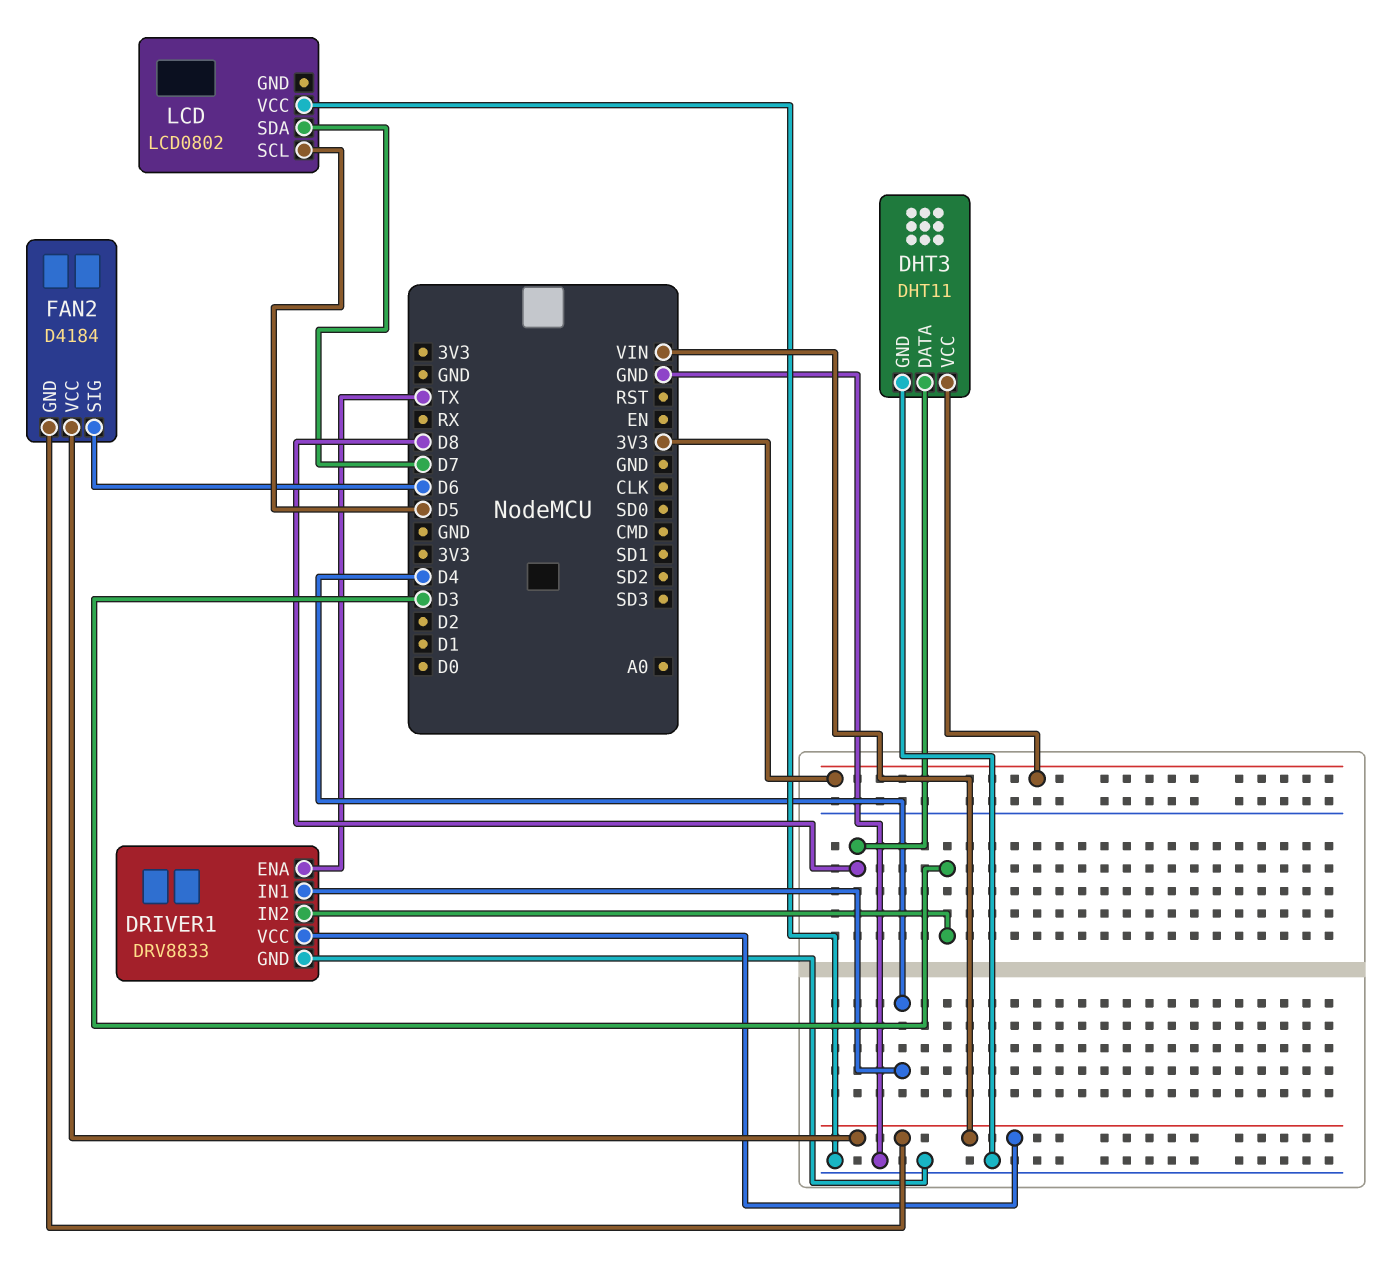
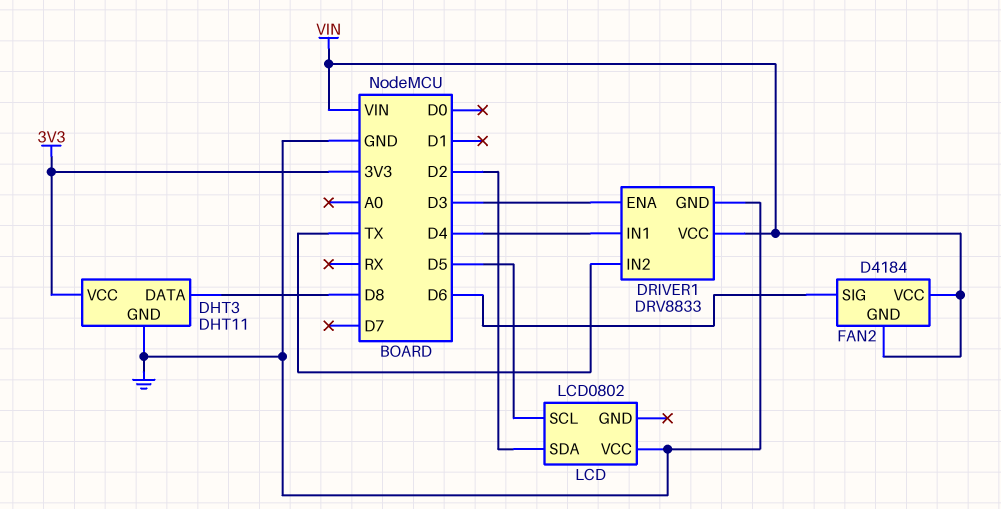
DRIVER1 pin ENA: TX -> D3
DRIVER1 pin IN2: D3 -> TX
LCD pin SDA: D7 -> D2

